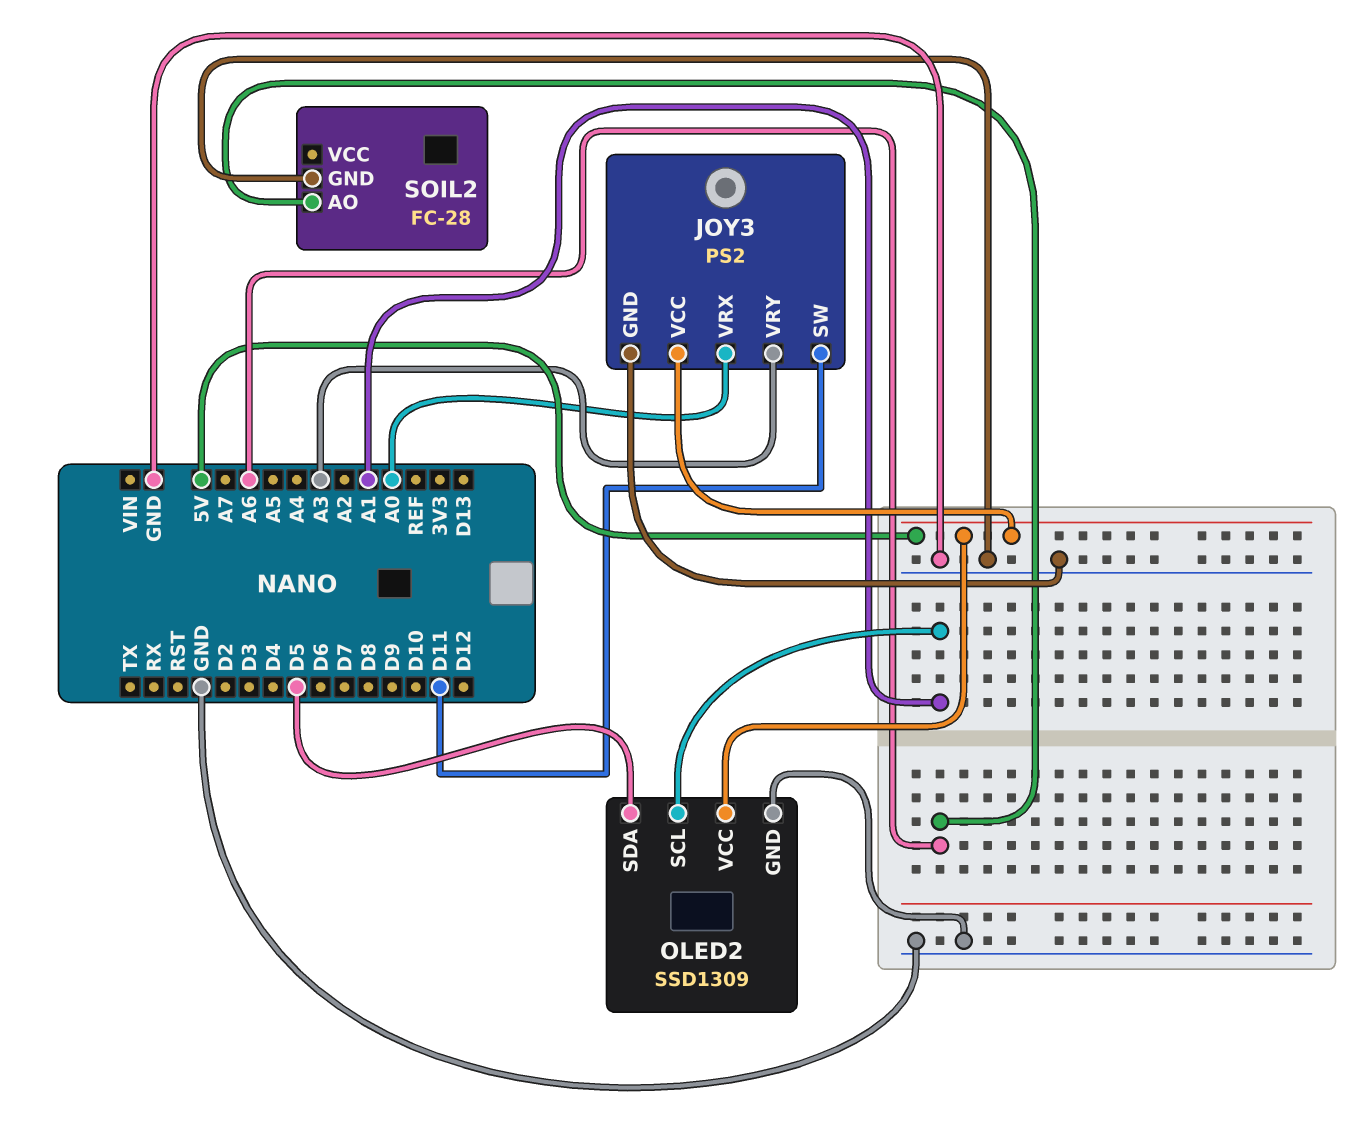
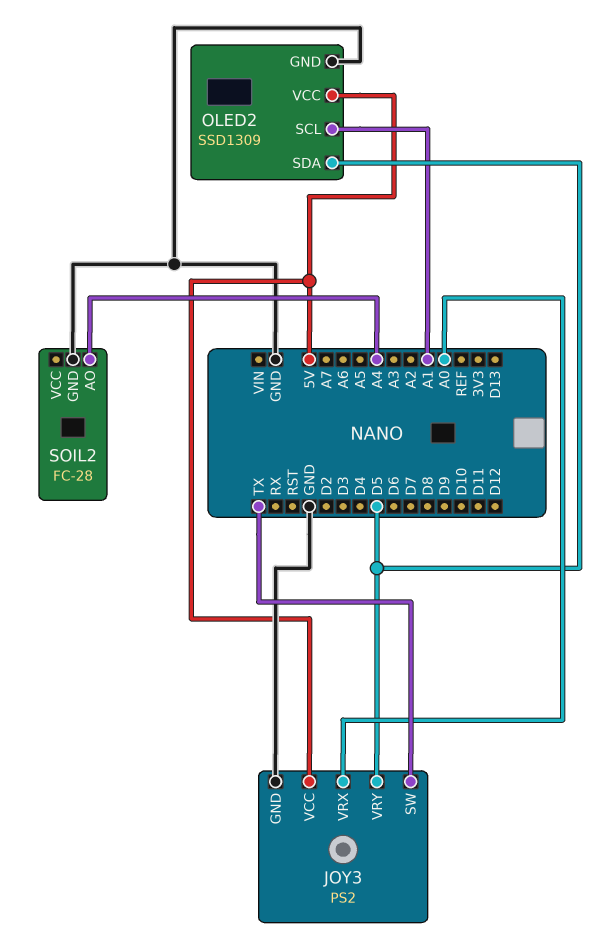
JOY3 pin SW: D11 -> TX
JOY3 pin VRY: A3 -> D5
SOIL2 pin AO: A6 -> A4

